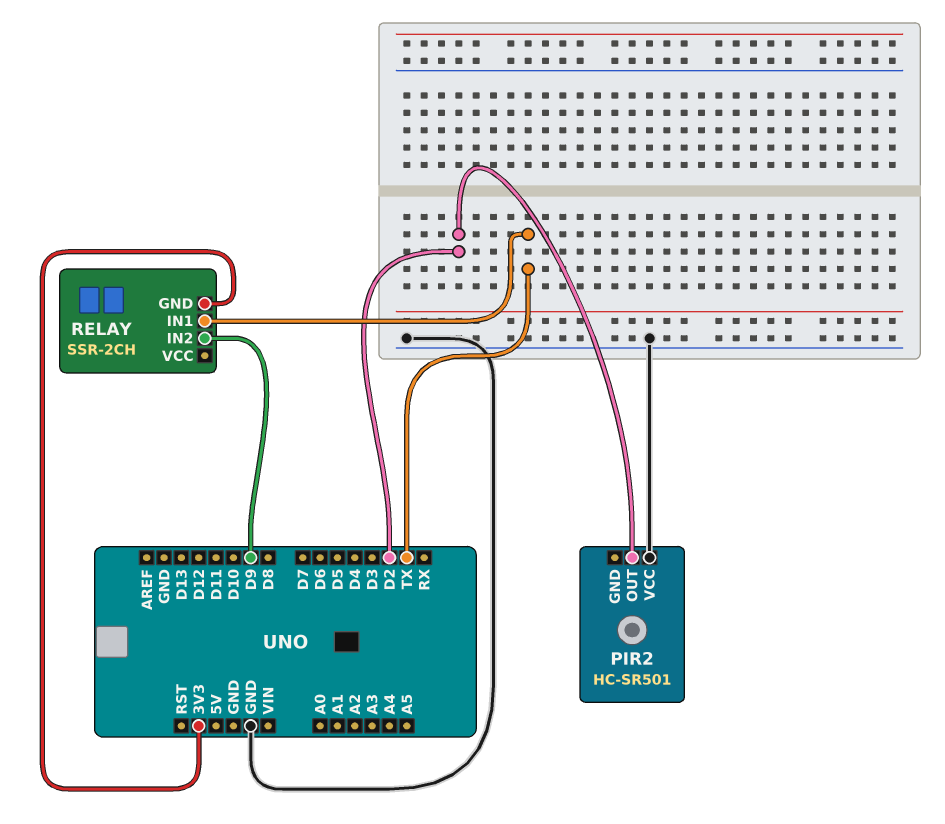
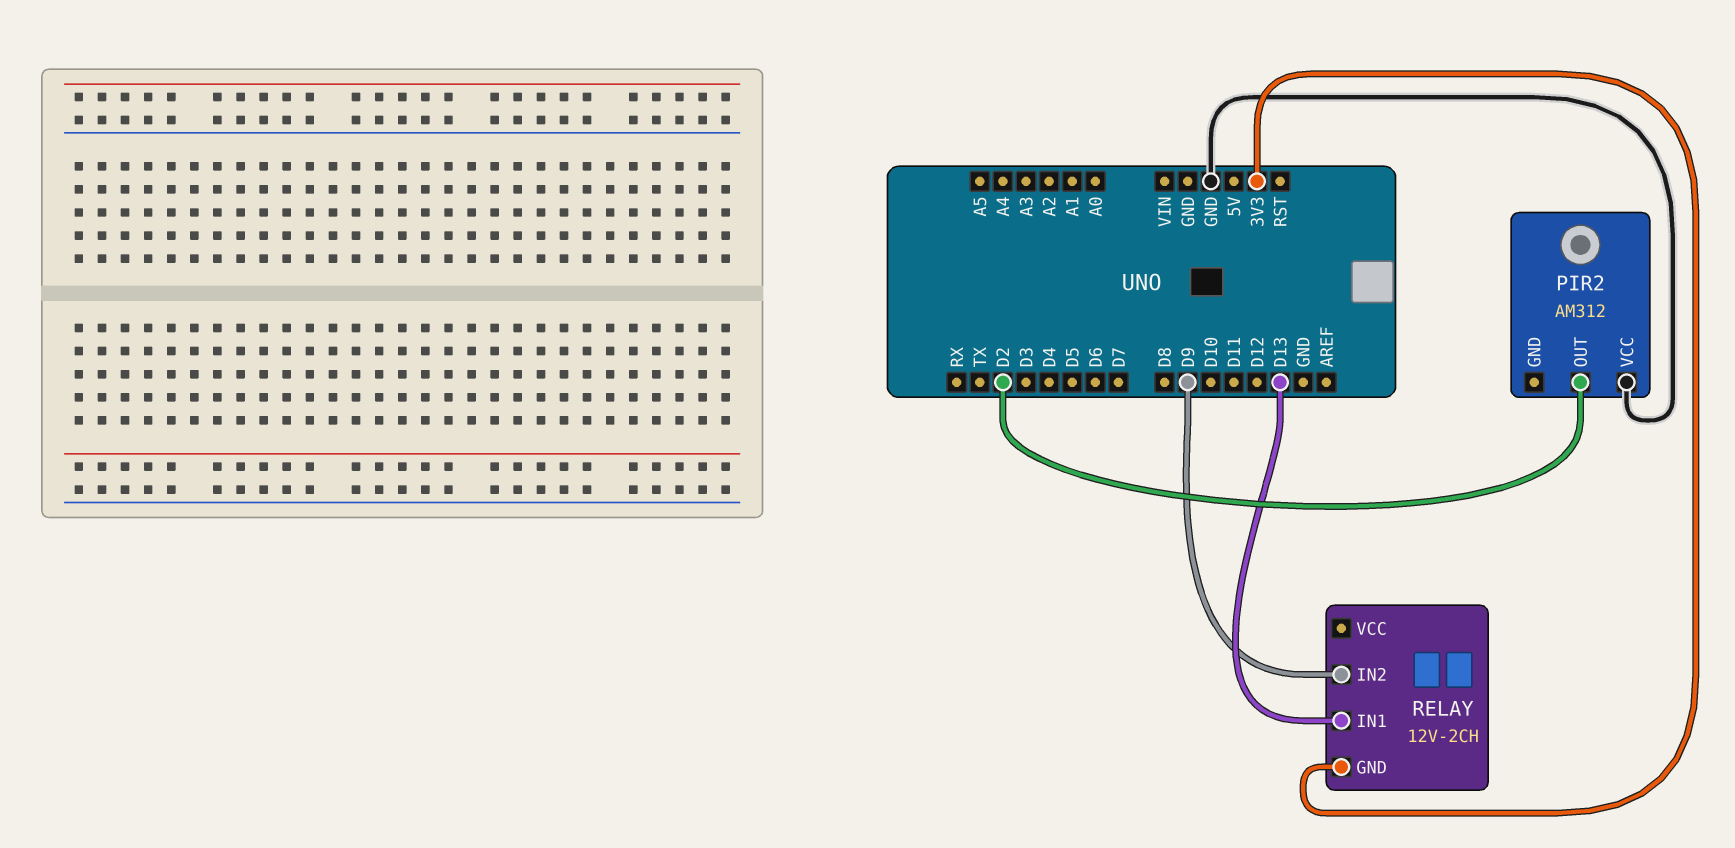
PIR2: HC-SR501 -> AM312
RELAY: SSR-2CH -> 12V-2CH
RELAY pin IN1: TX -> D13

